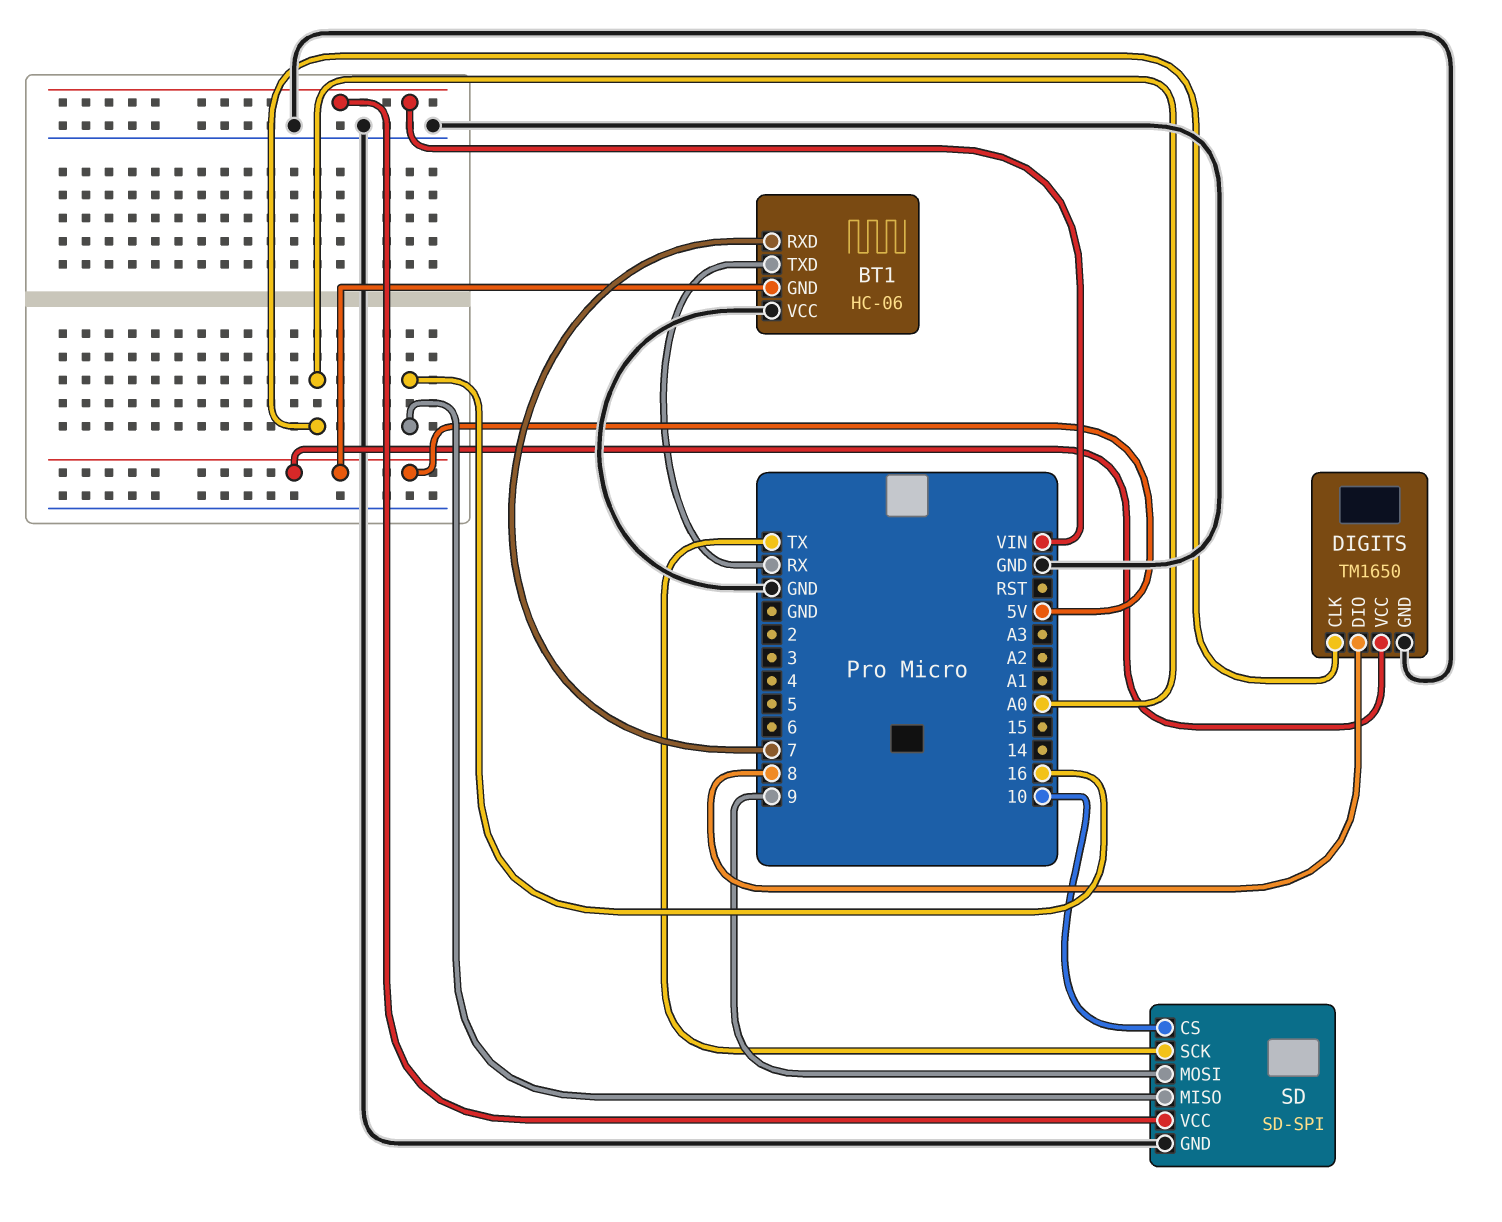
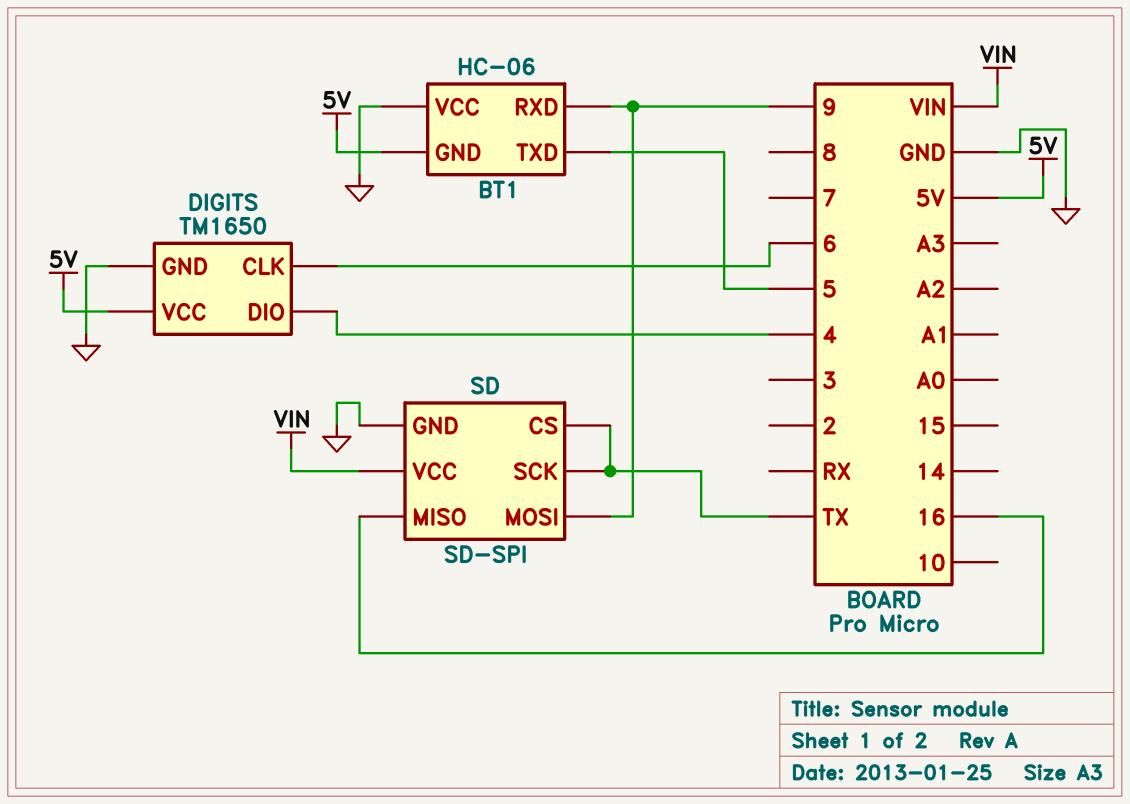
BT1 pin RXD: 7 -> 9
BT1 pin TXD: RX -> 5
DIGITS pin CLK: A0 -> 6
DIGITS pin DIO: 8 -> 4
SD pin CS: 10 -> TX

